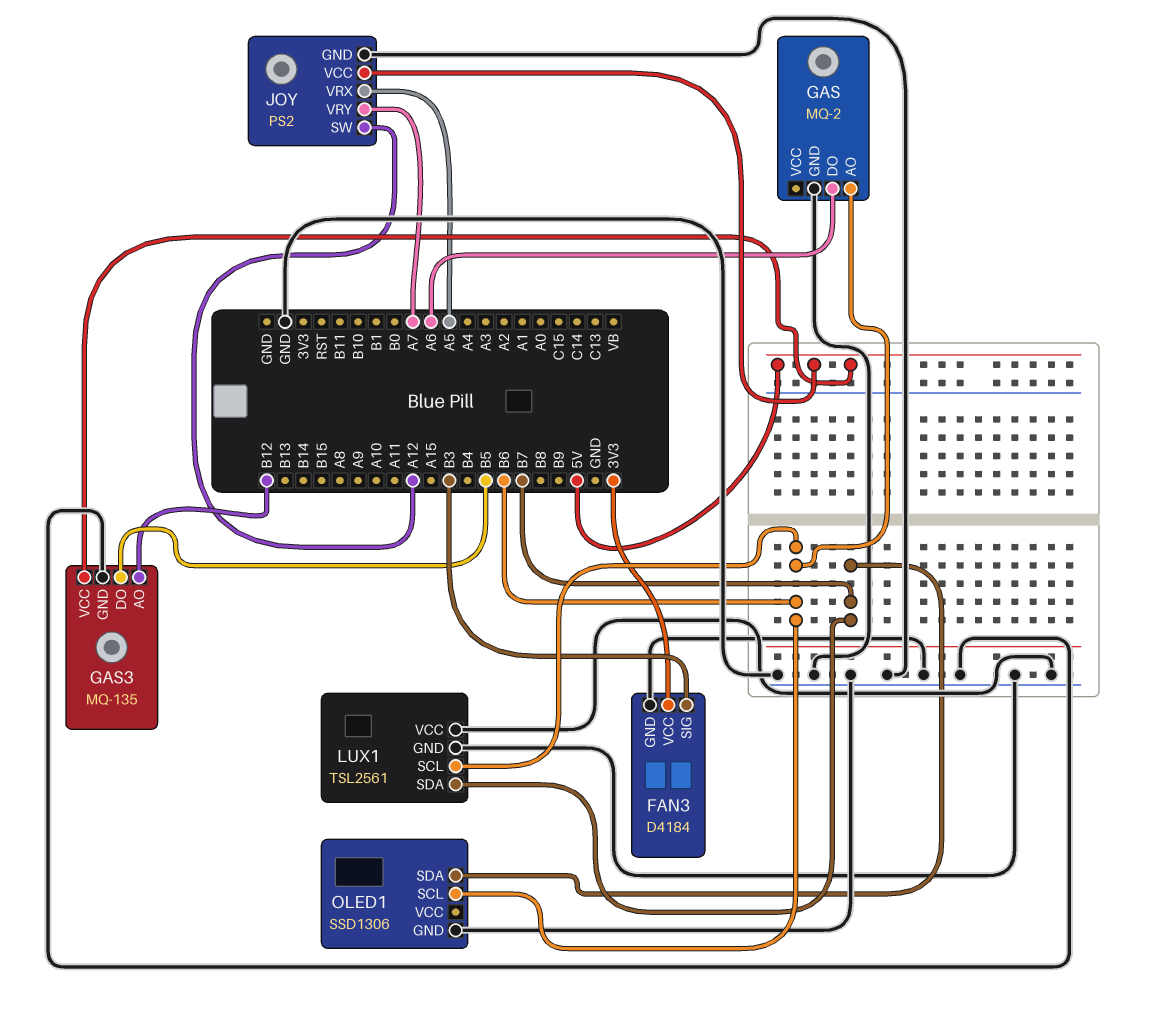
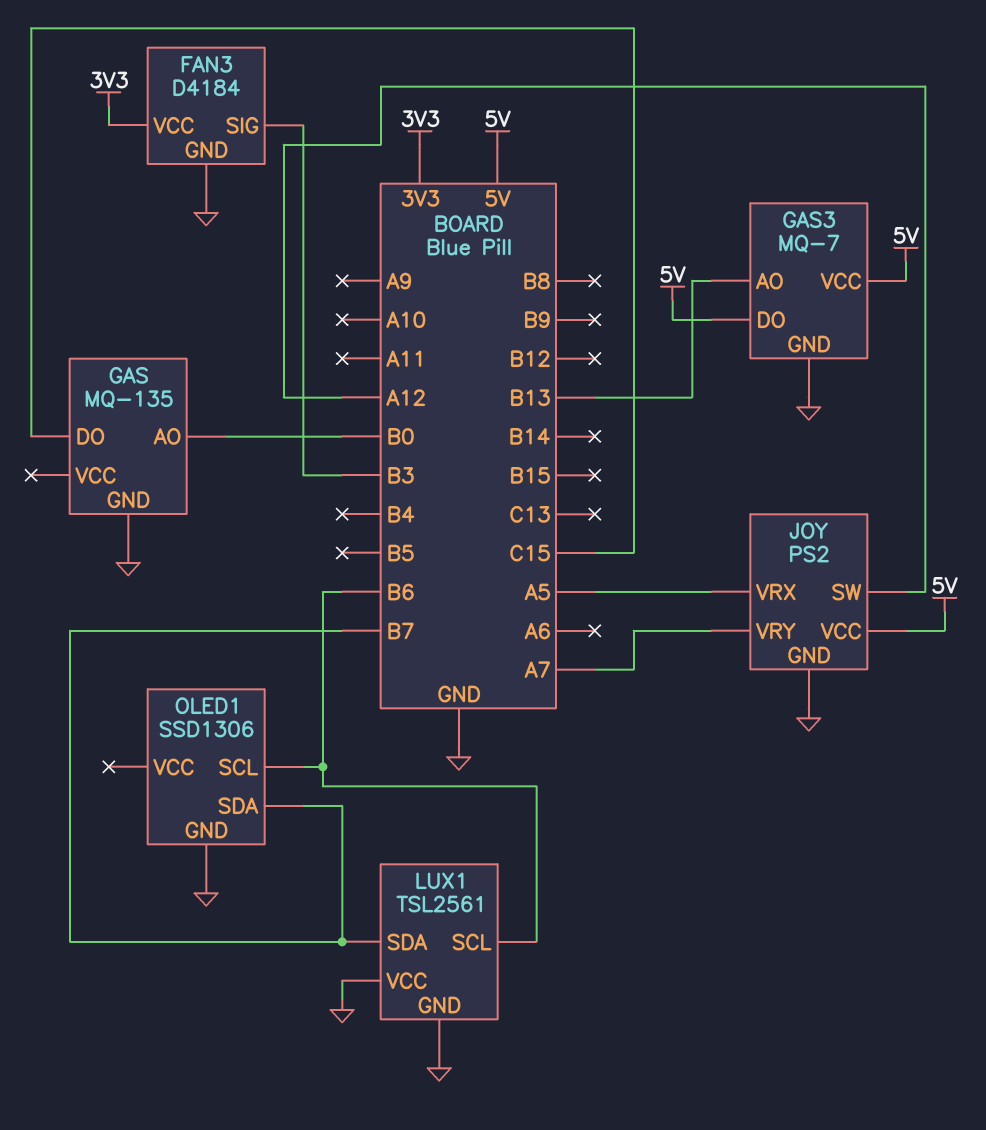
GAS: MQ-2 -> MQ-135
GAS pin AO: B6 -> B0
GAS pin DO: A6 -> C15
GAS3: MQ-135 -> MQ-7
GAS3 pin AO: B12 -> B13
GAS3 pin DO: B5 -> 5V

